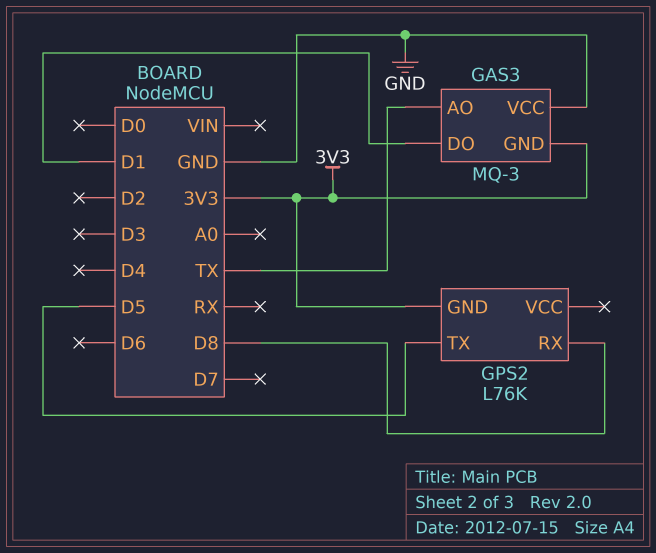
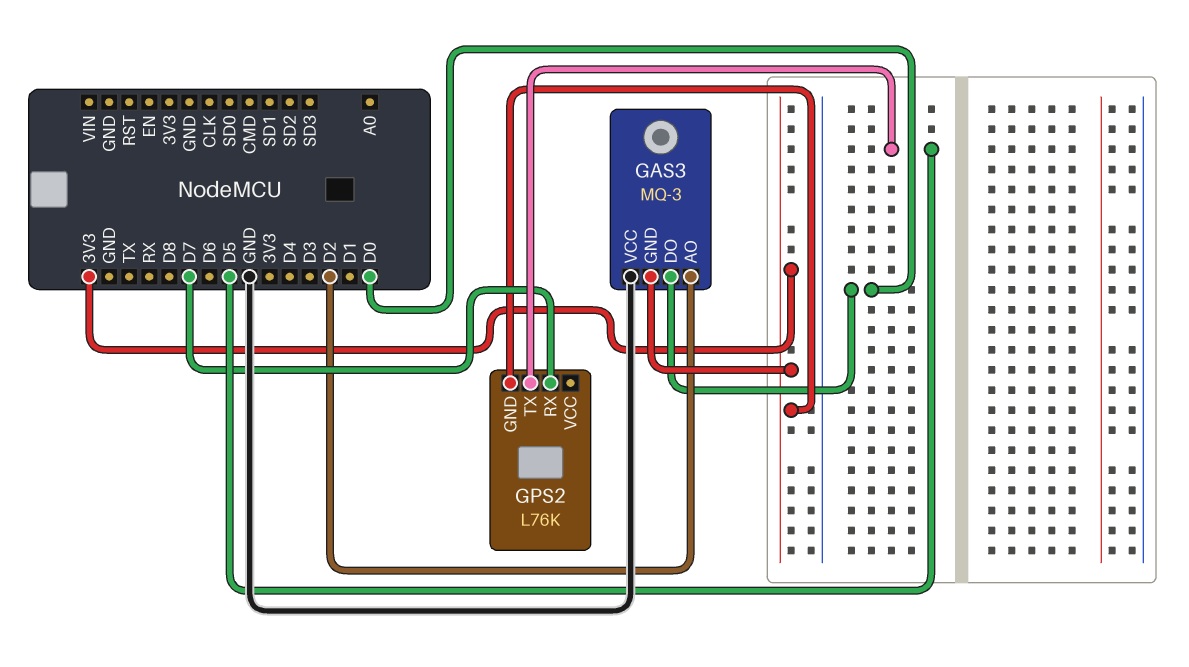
GAS3 pin AO: TX -> D2
GAS3 pin DO: D1 -> D0
GPS2 pin RX: D8 -> D7

